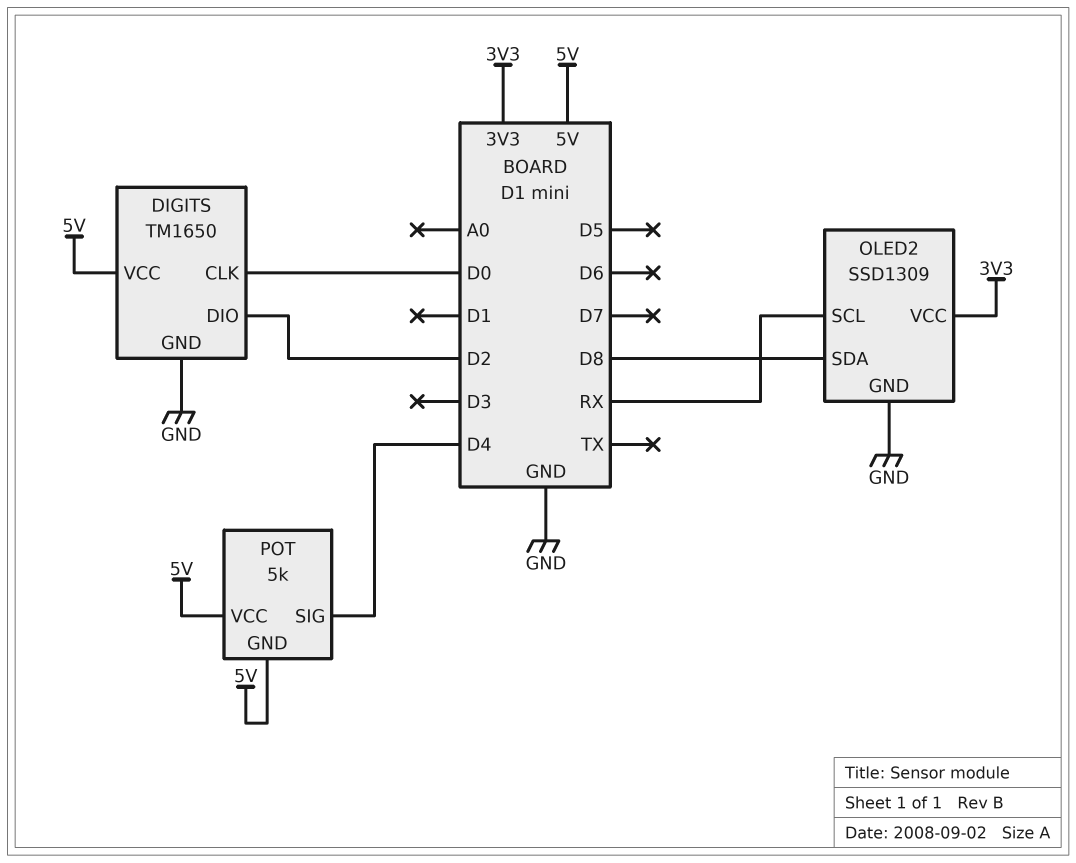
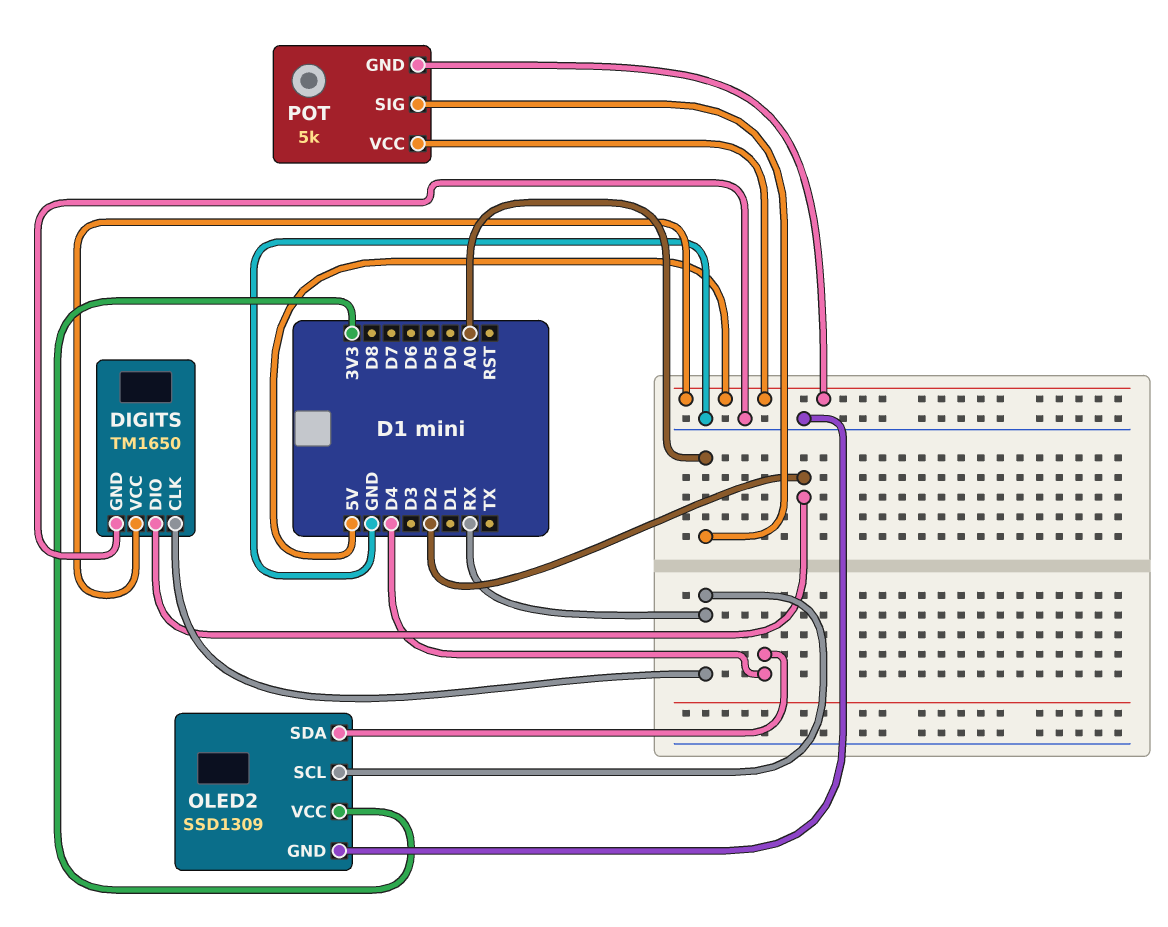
DIGITS pin CLK: D0 -> RX
OLED2 pin SDA: D8 -> D4
POT pin SIG: D4 -> A0

